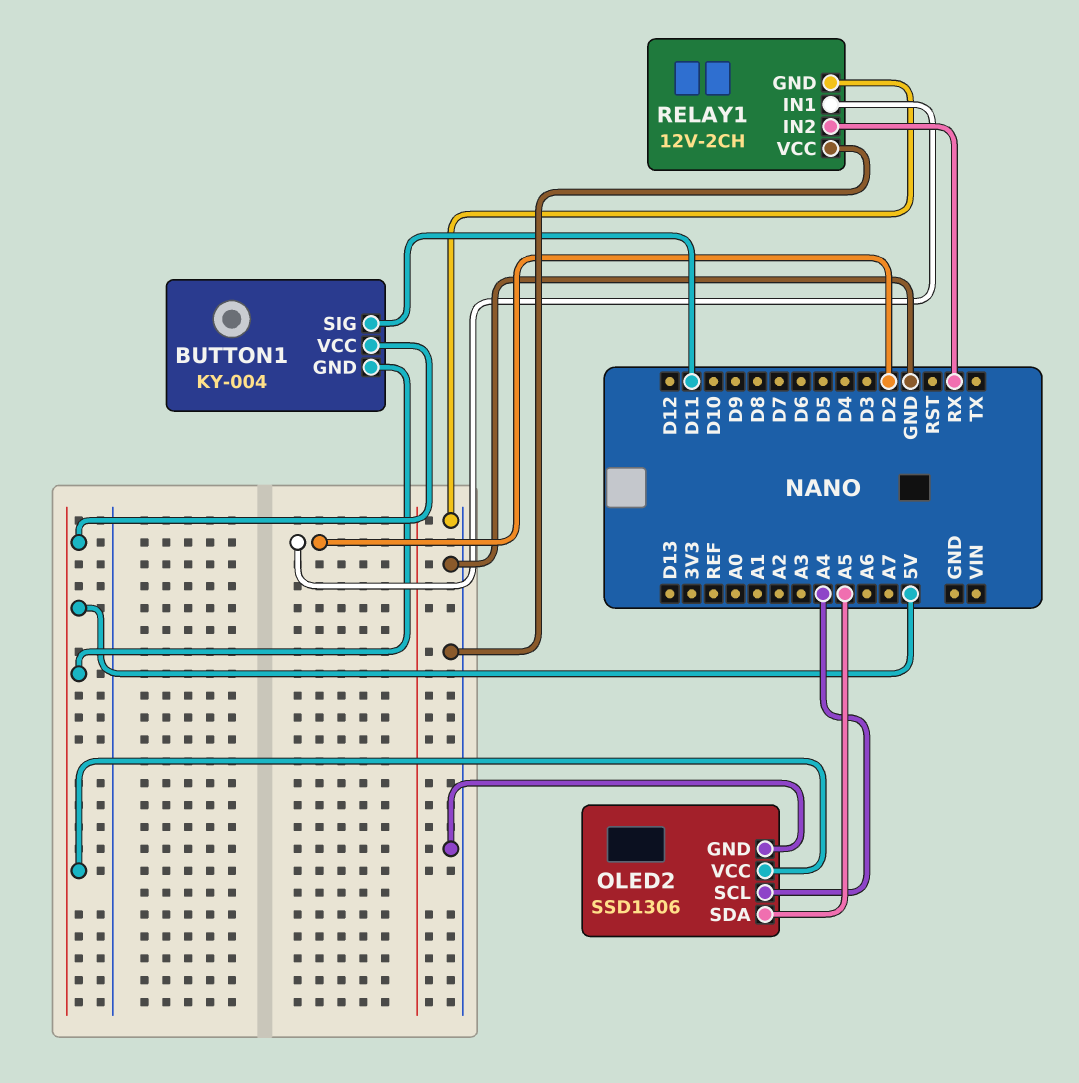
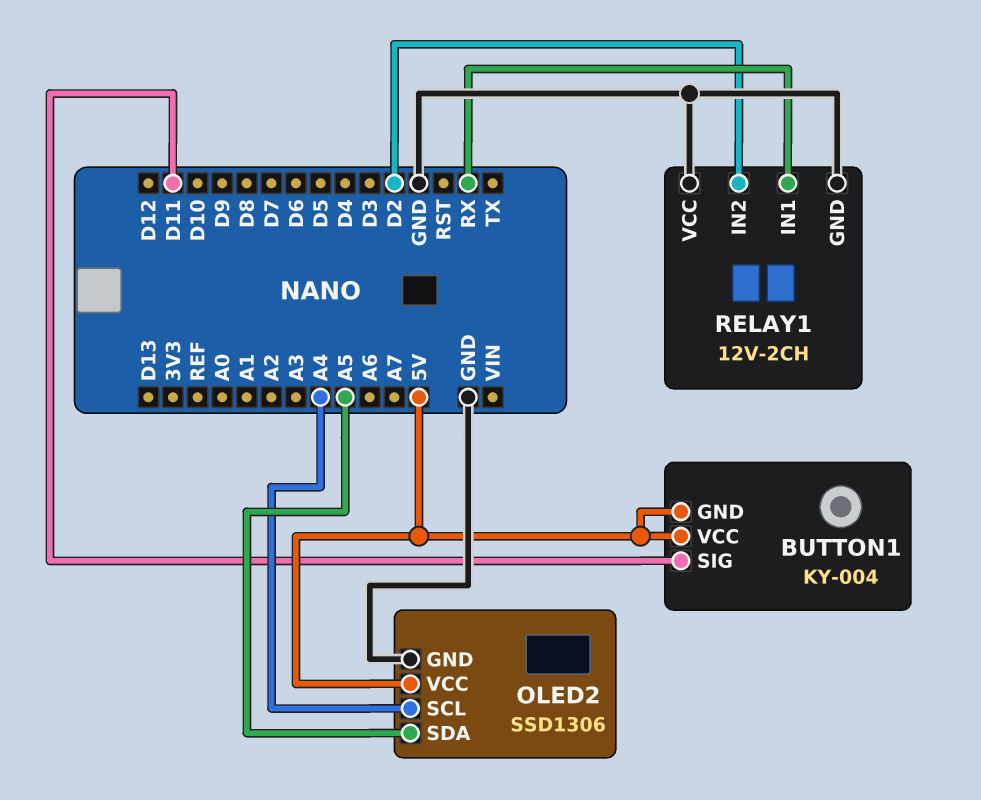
RELAY1 pin IN1: D2 -> RX
RELAY1 pin IN2: RX -> D2

